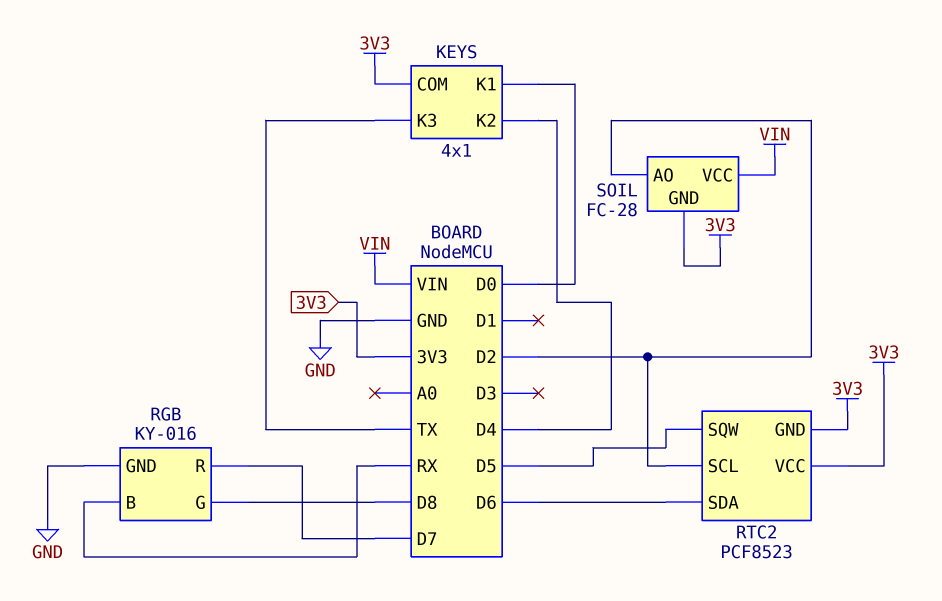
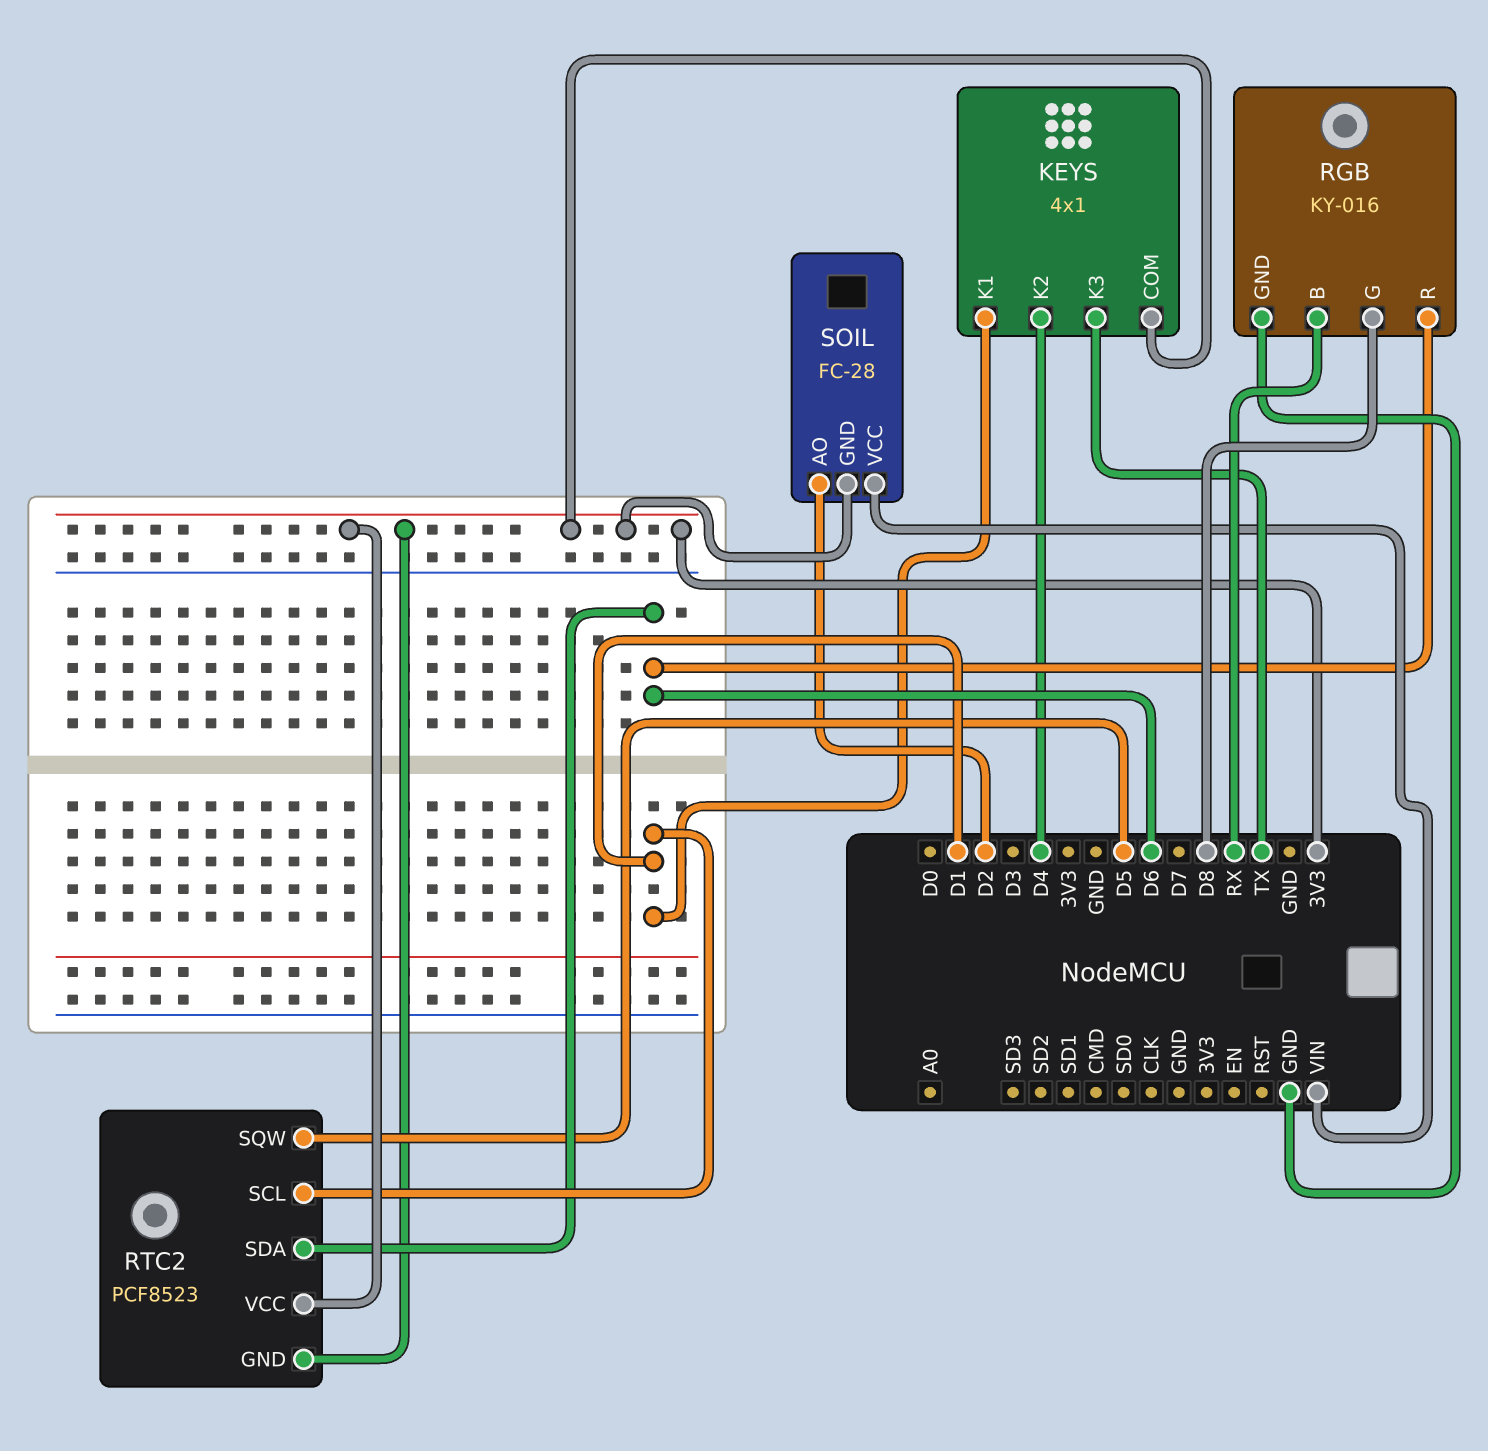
KEYS pin K1: D0 -> D1
RGB pin R: D7 -> D6
RTC2 pin SCL: D2 -> D1

